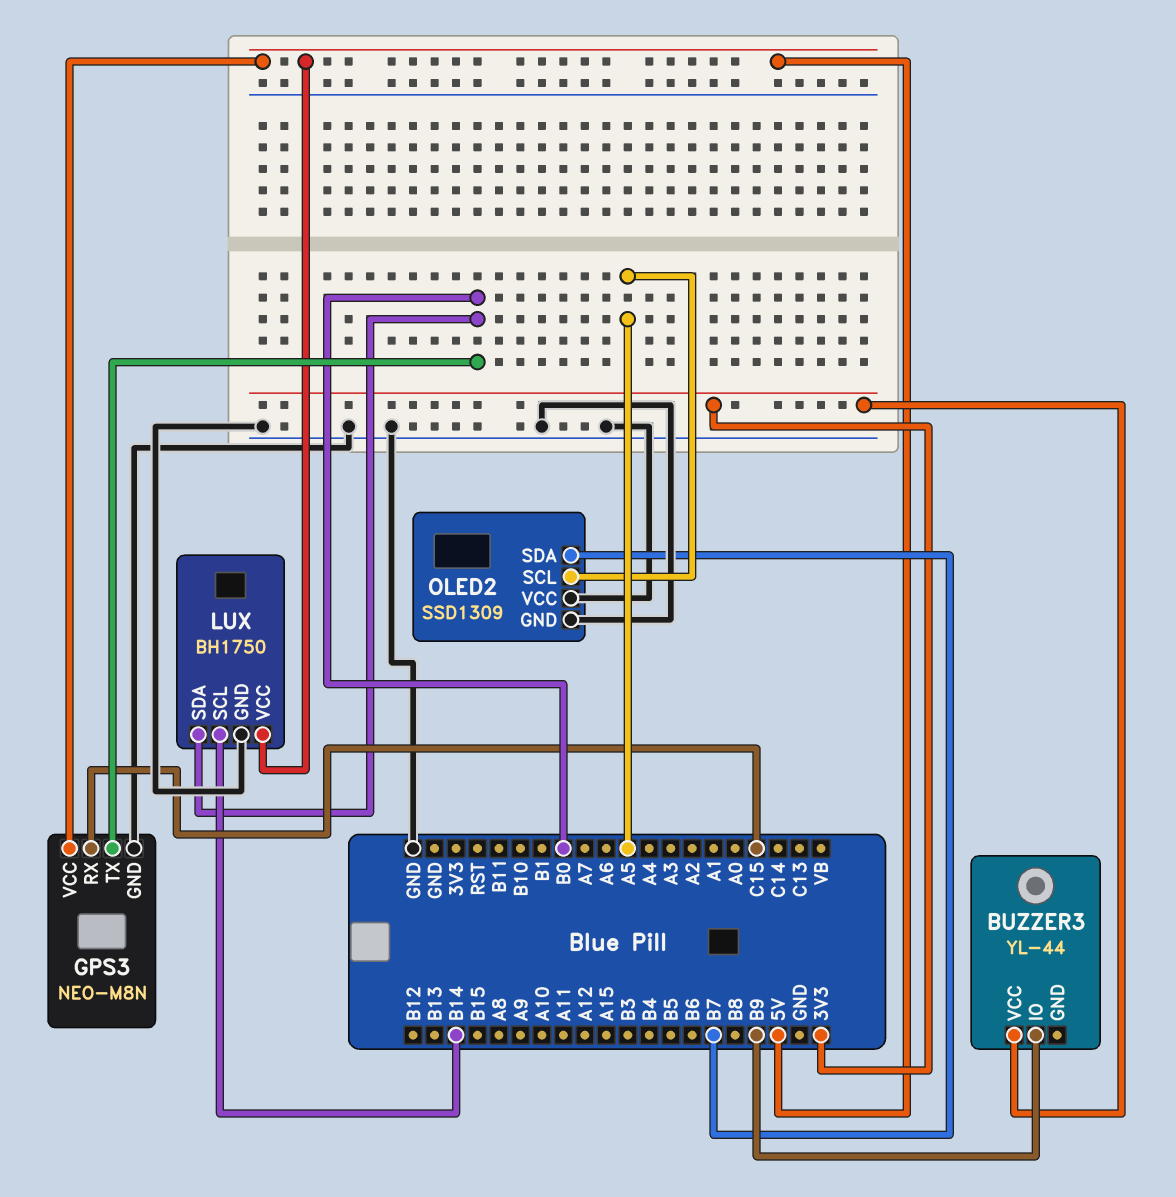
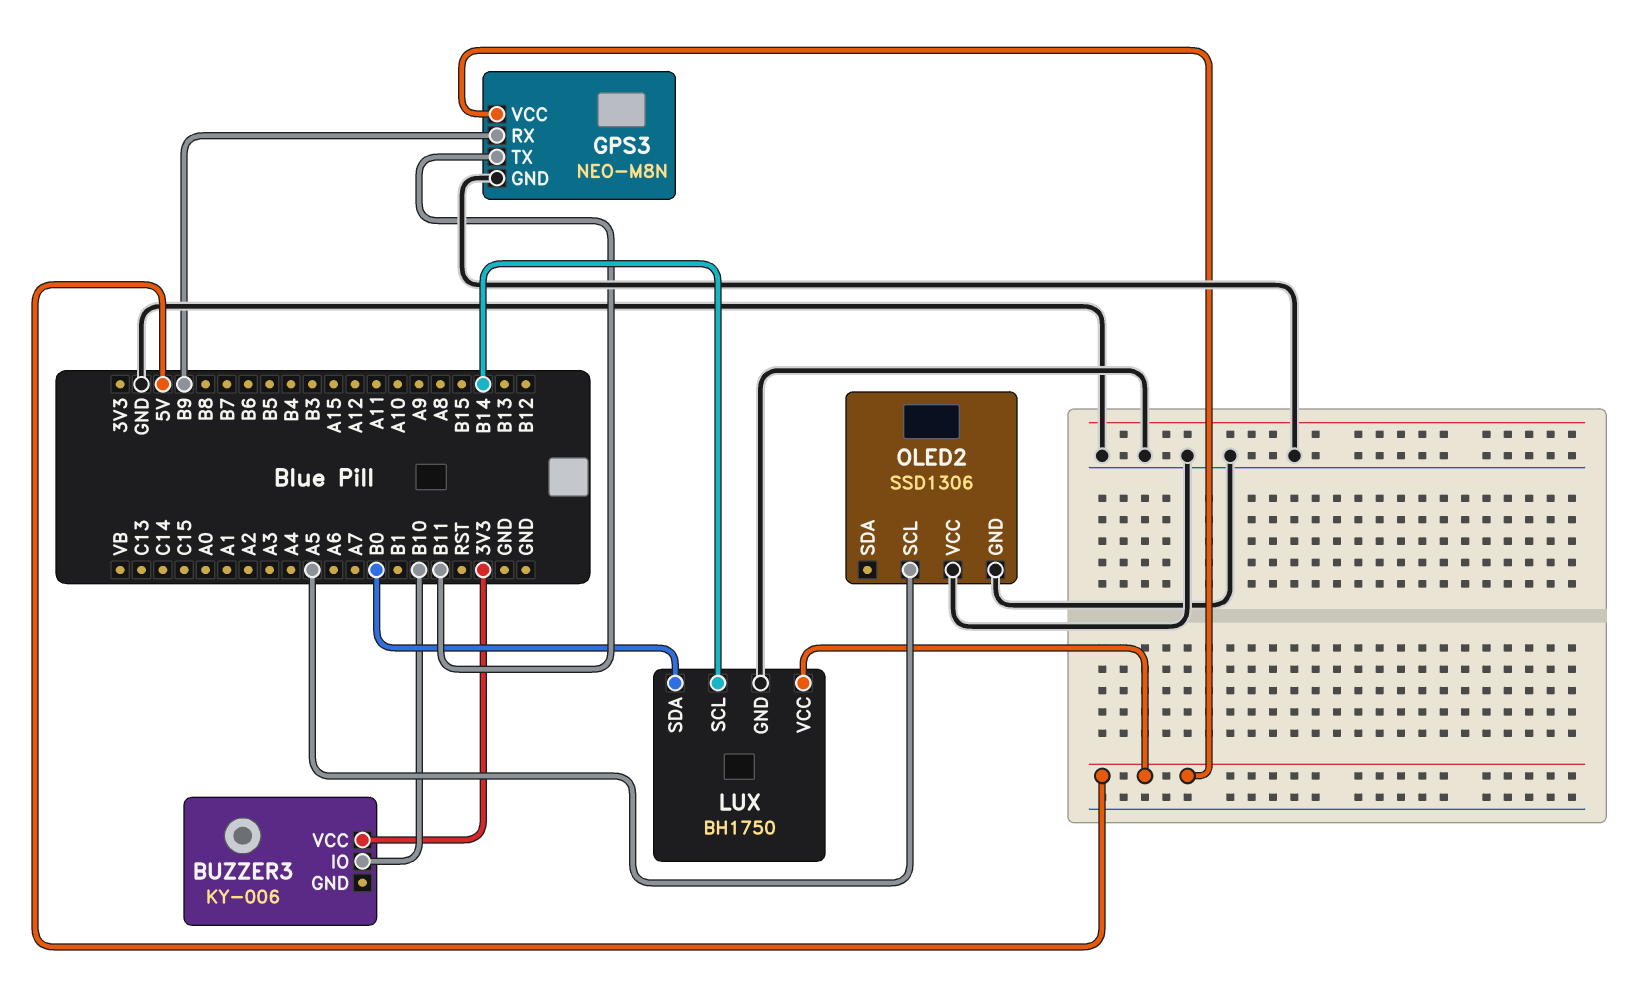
BUZZER3: YL-44 -> KY-006
BUZZER3 pin IO: B9 -> B10
GPS3 pin RX: C15 -> B9
GPS3 pin TX: B0 -> B11
OLED2: SSD1309 -> SSD1306
OLED2 pin SDA: B7 -> none

